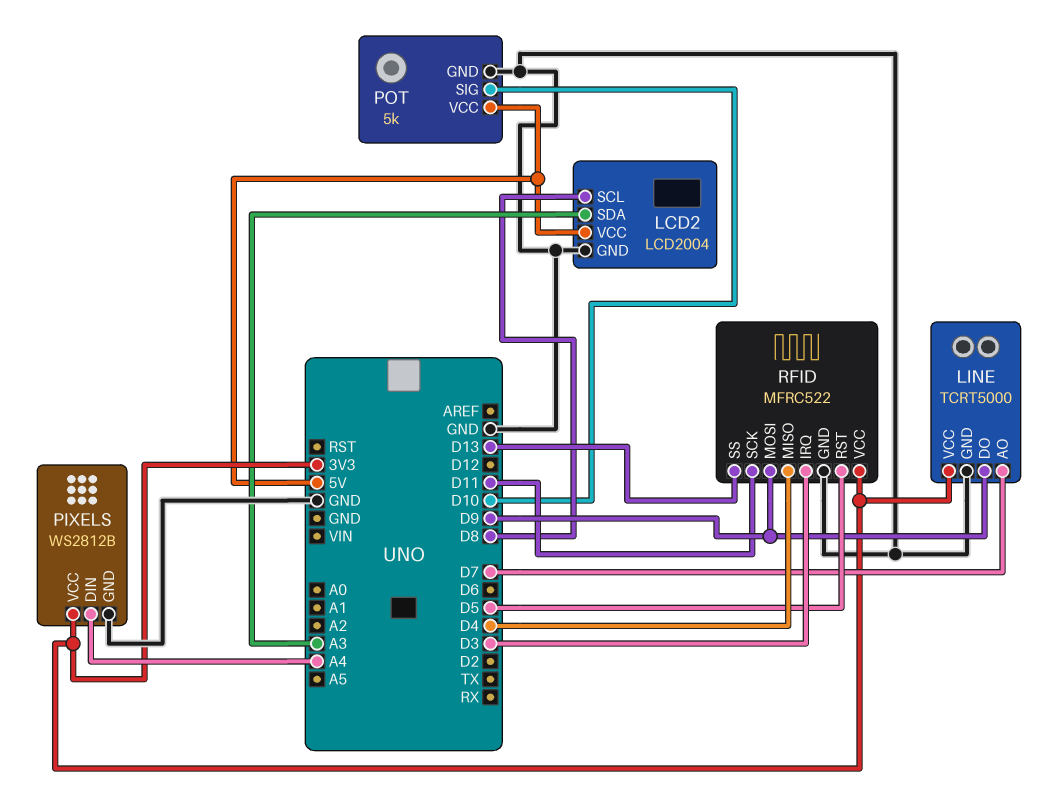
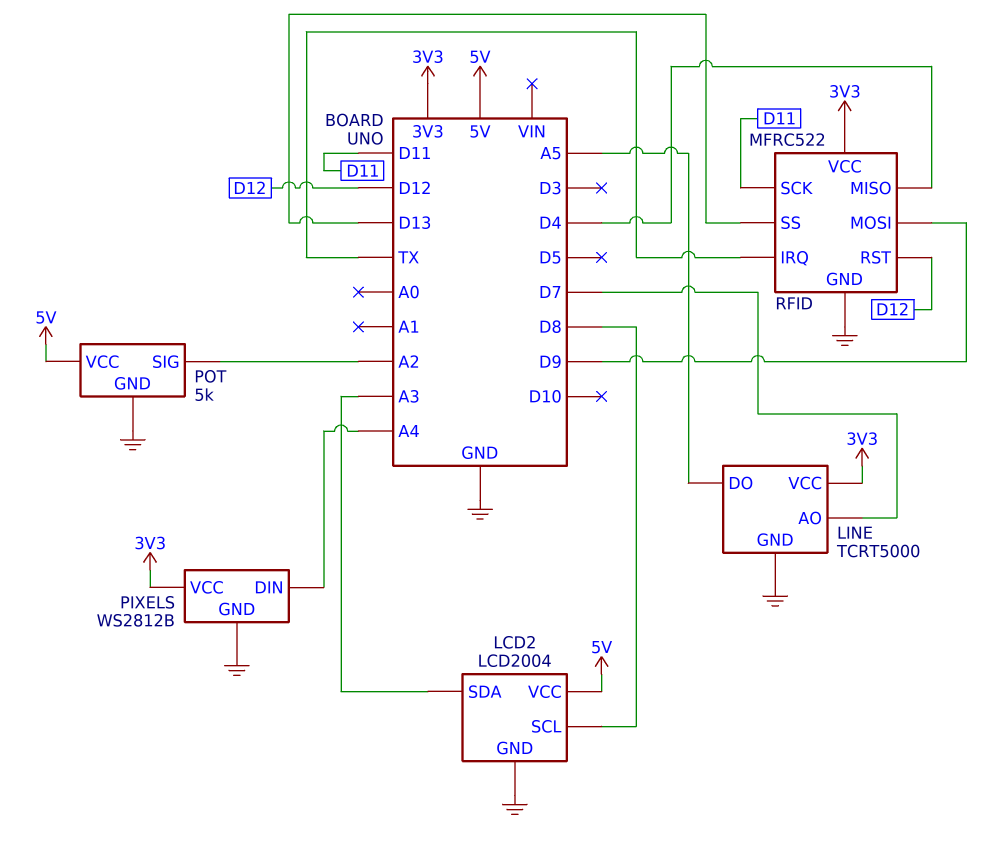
LINE pin DO: D9 -> A5
POT pin SIG: D10 -> A2
RFID pin IRQ: D3 -> TX
RFID pin RST: D5 -> D12

